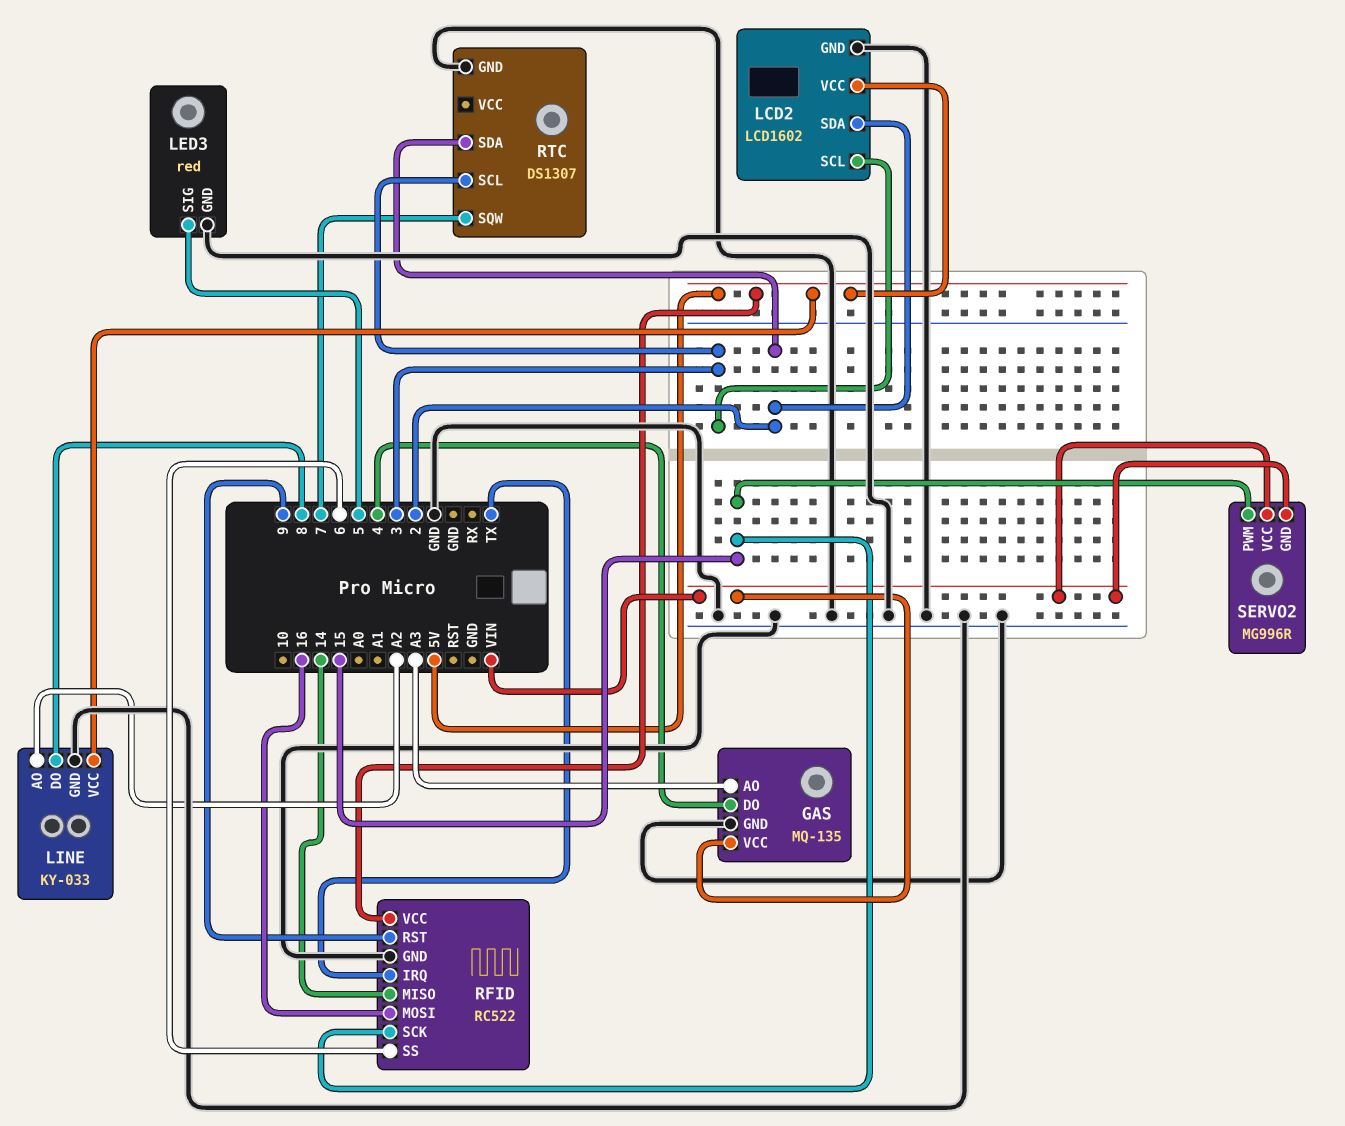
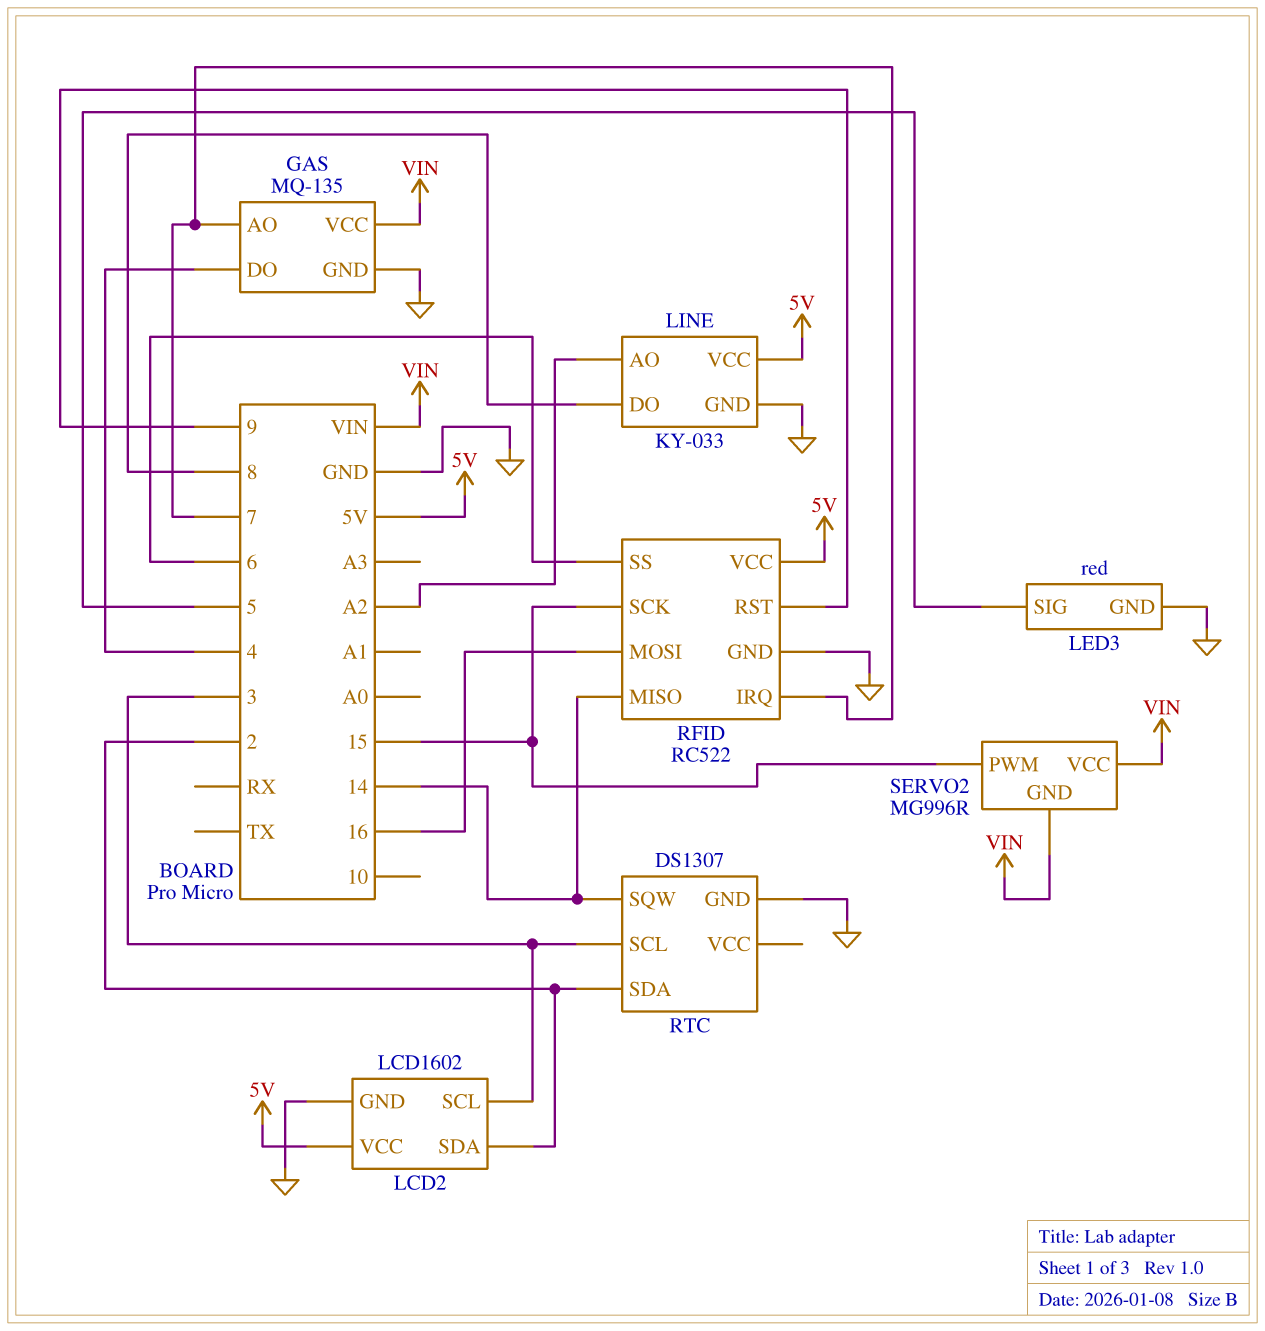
GAS pin AO: A3 -> 7
RFID pin IRQ: TX -> 7
RTC pin SQW: 7 -> 14

